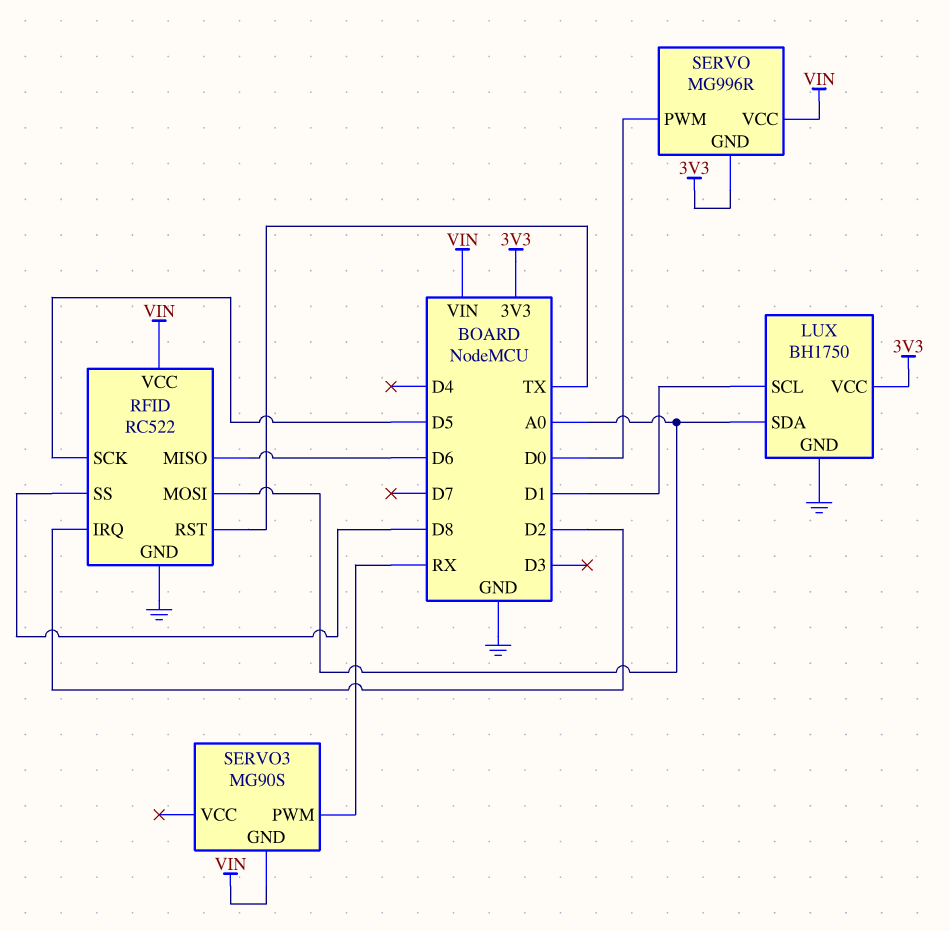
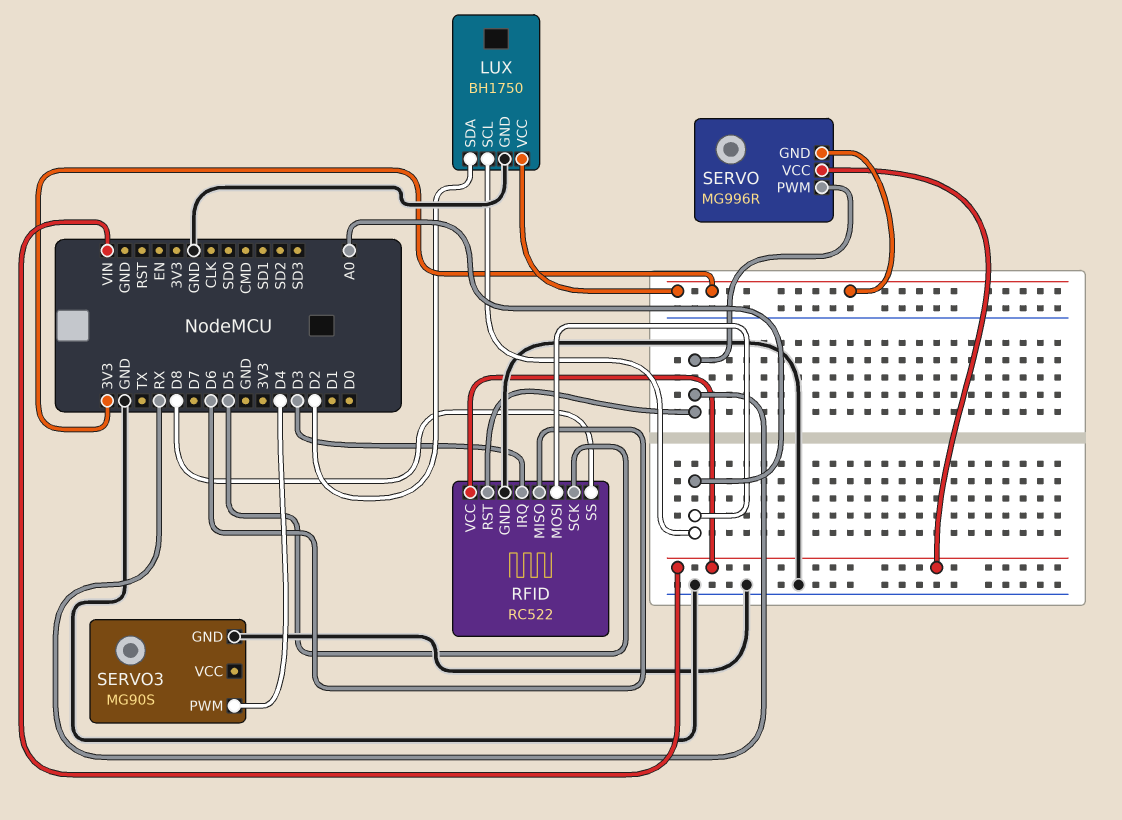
LUX pin SCL: D1 -> A0
LUX pin SDA: A0 -> D2
RFID pin IRQ: D2 -> D3
RFID pin RST: TX -> RX
SERVO pin PWM: D0 -> RX
SERVO3 pin GND: VIN -> GND
SERVO3 pin PWM: RX -> D4

